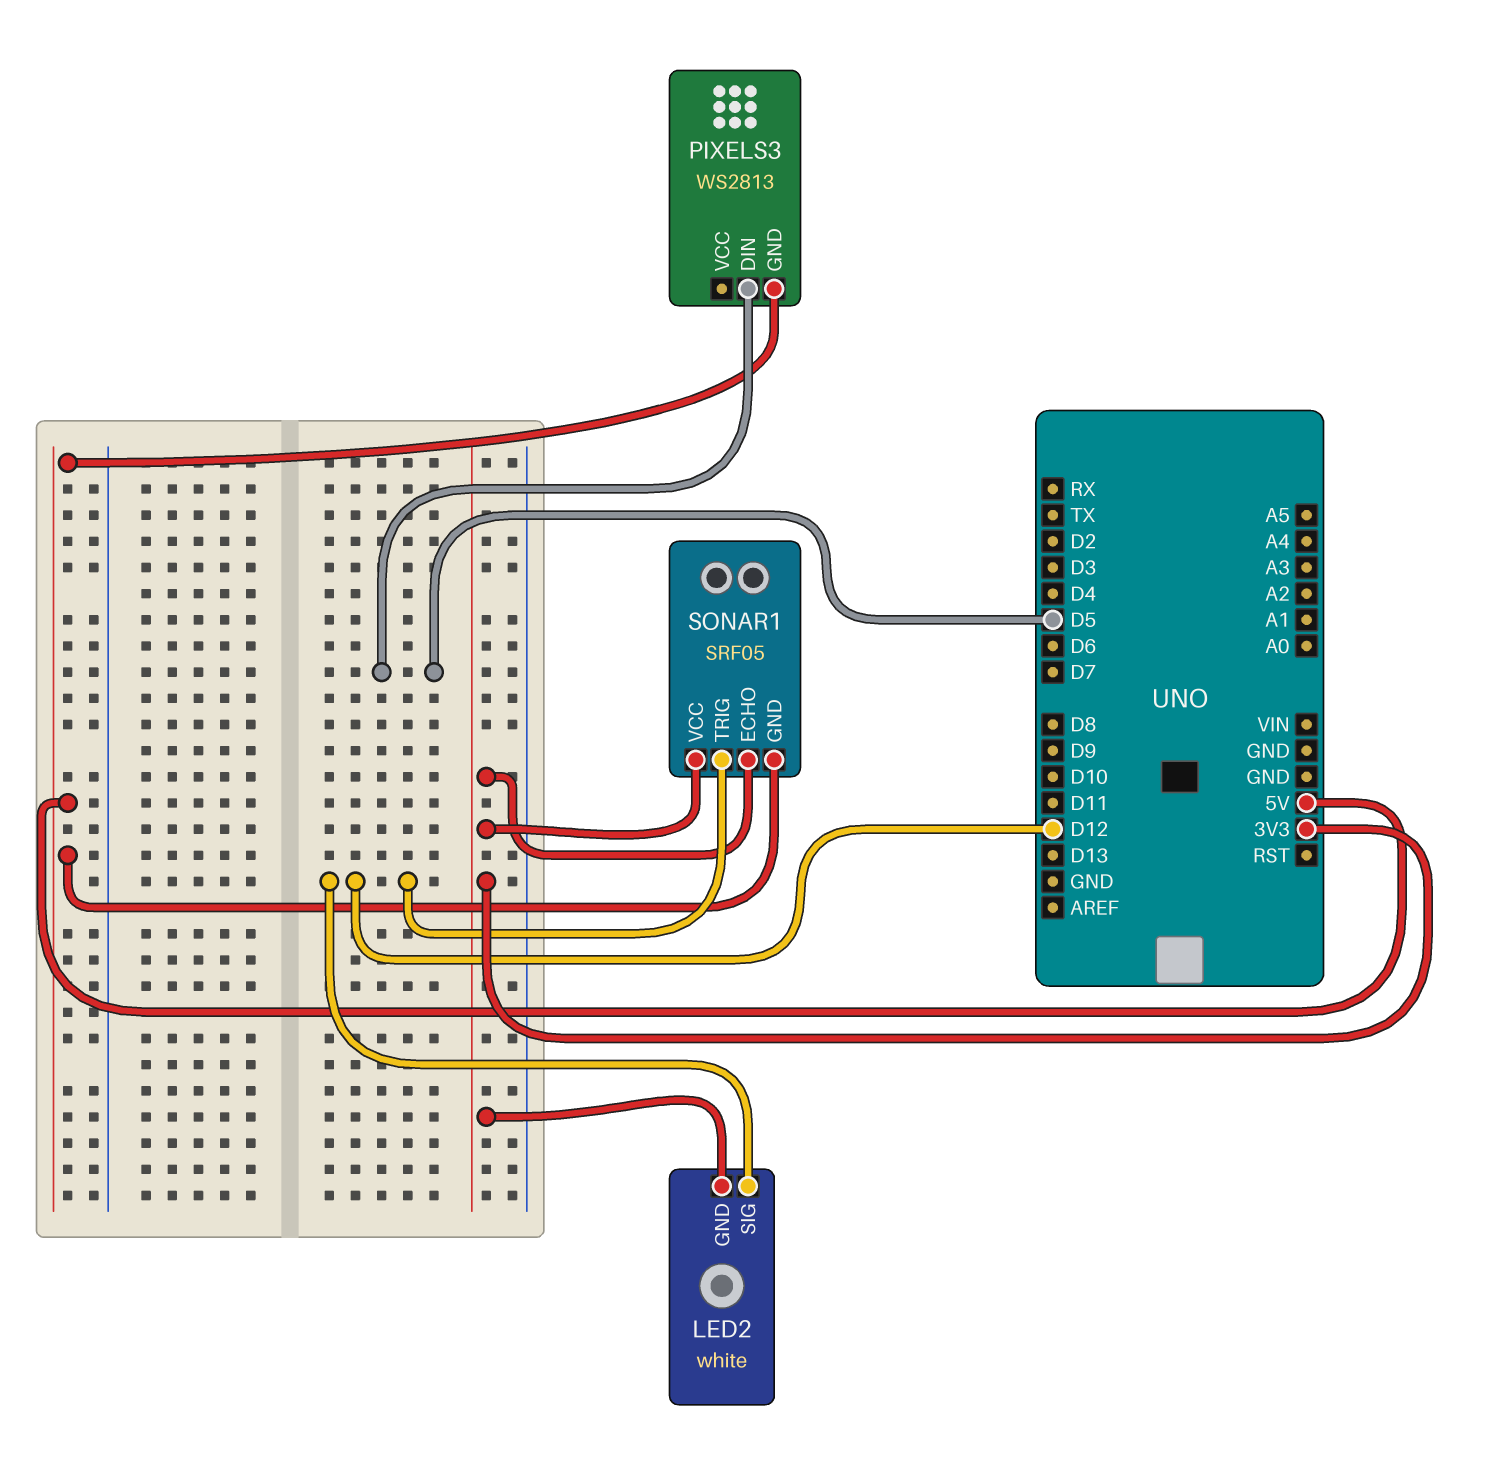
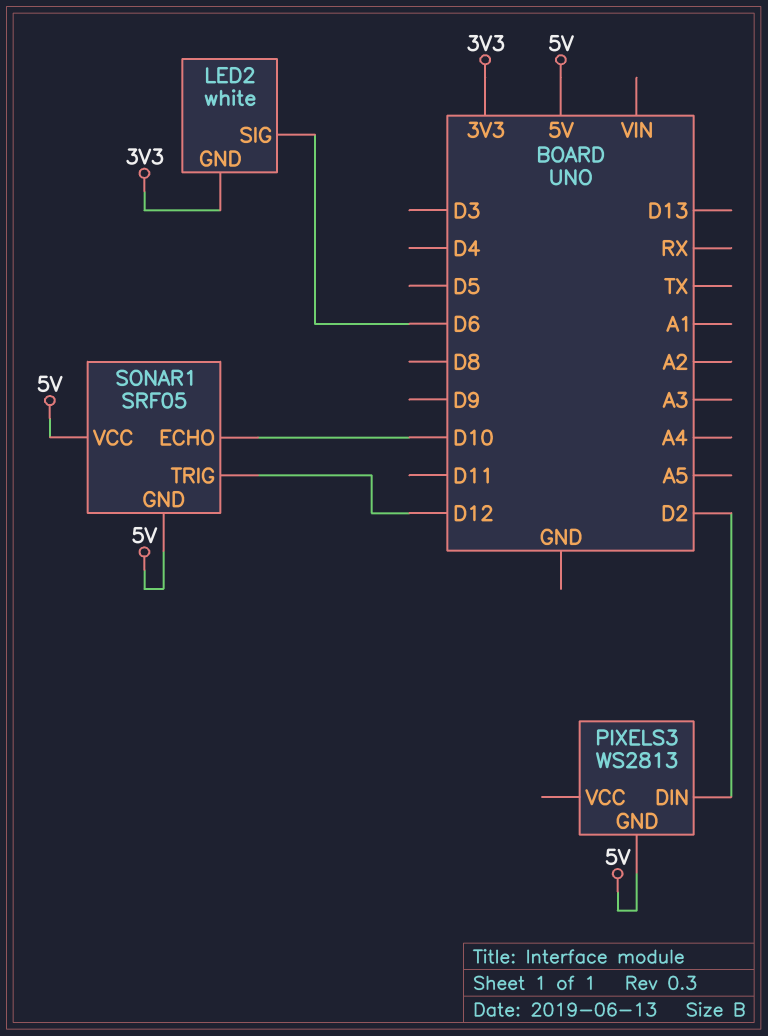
LED2 pin SIG: D12 -> D6
PIXELS3 pin DIN: D5 -> D2
SONAR1 pin ECHO: 3V3 -> D10
SONAR1 pin VCC: 3V3 -> 5V

